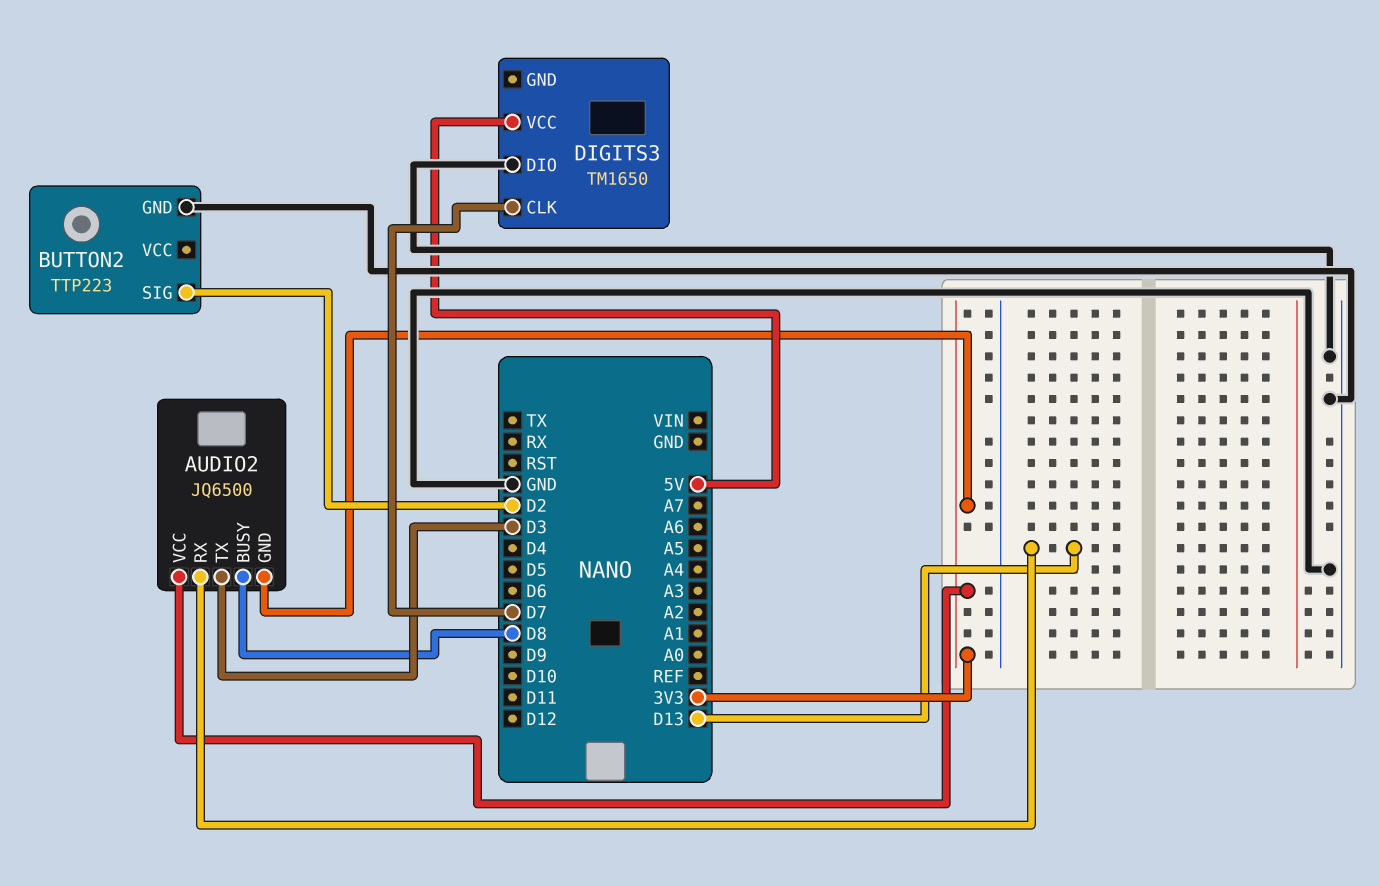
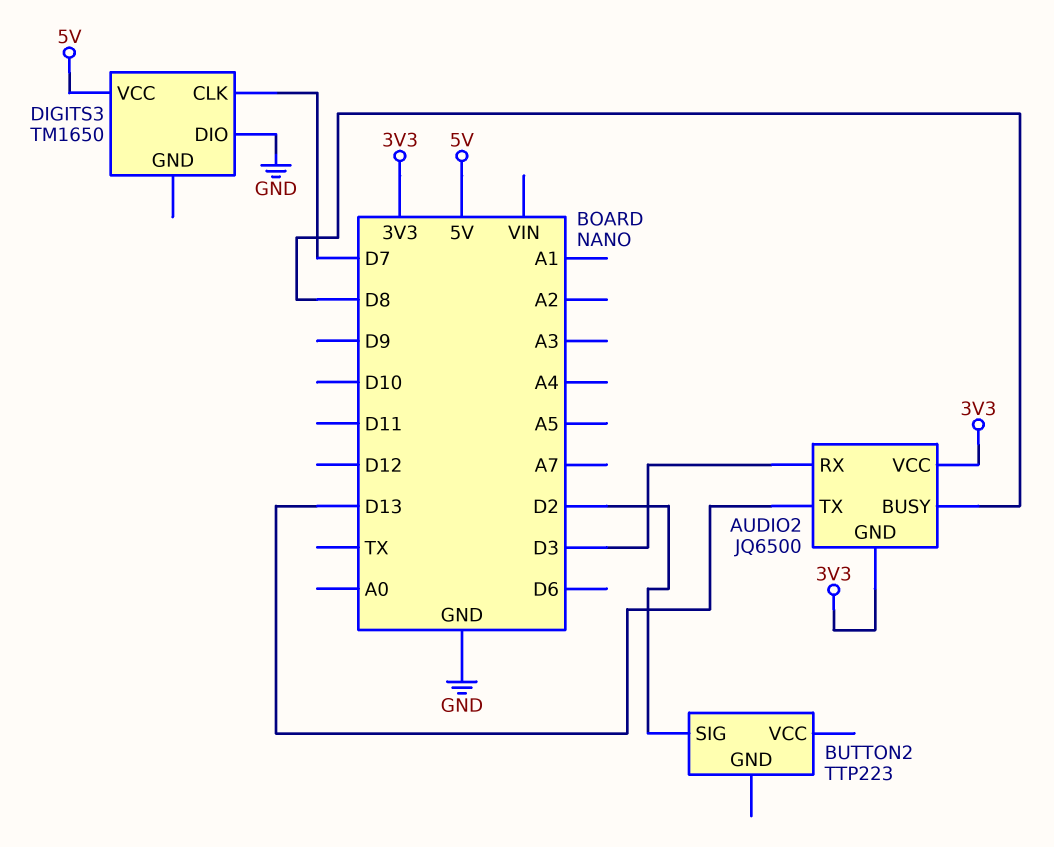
AUDIO2 pin RX: D13 -> D3
AUDIO2 pin TX: D3 -> D13
BUTTON2 pin GND: GND -> none

